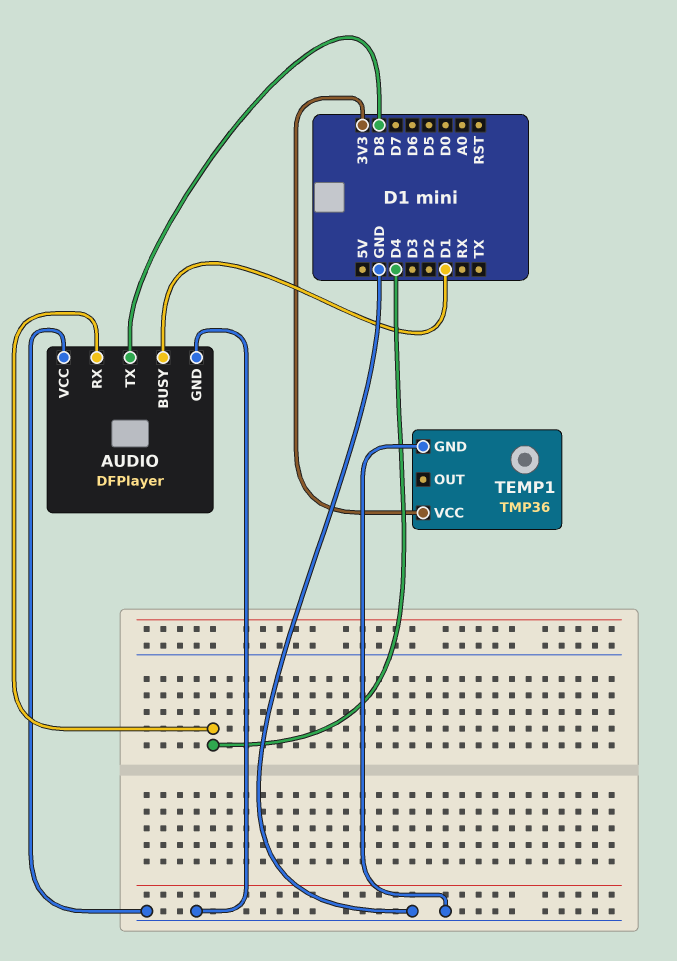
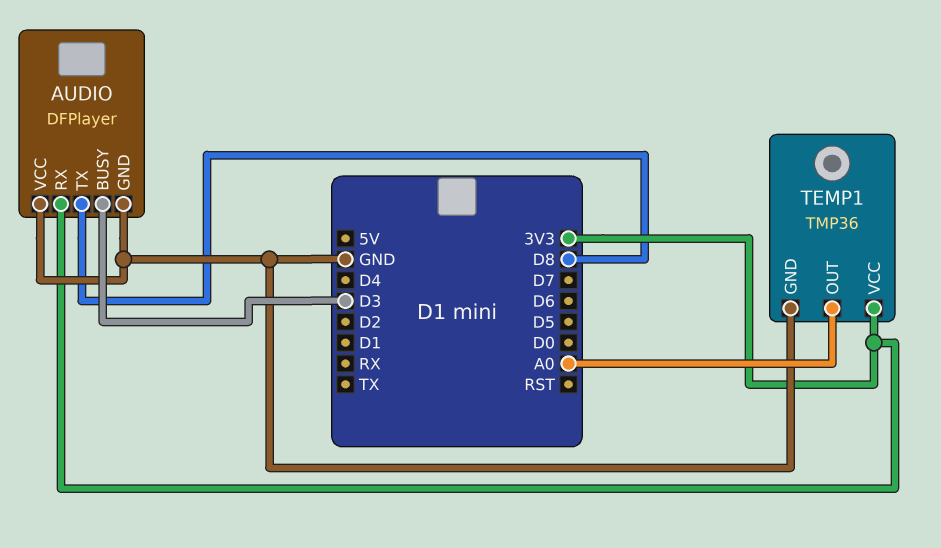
AUDIO pin BUSY: D1 -> D3
AUDIO pin RX: D4 -> 3V3
TEMP1 pin OUT: none -> A0

